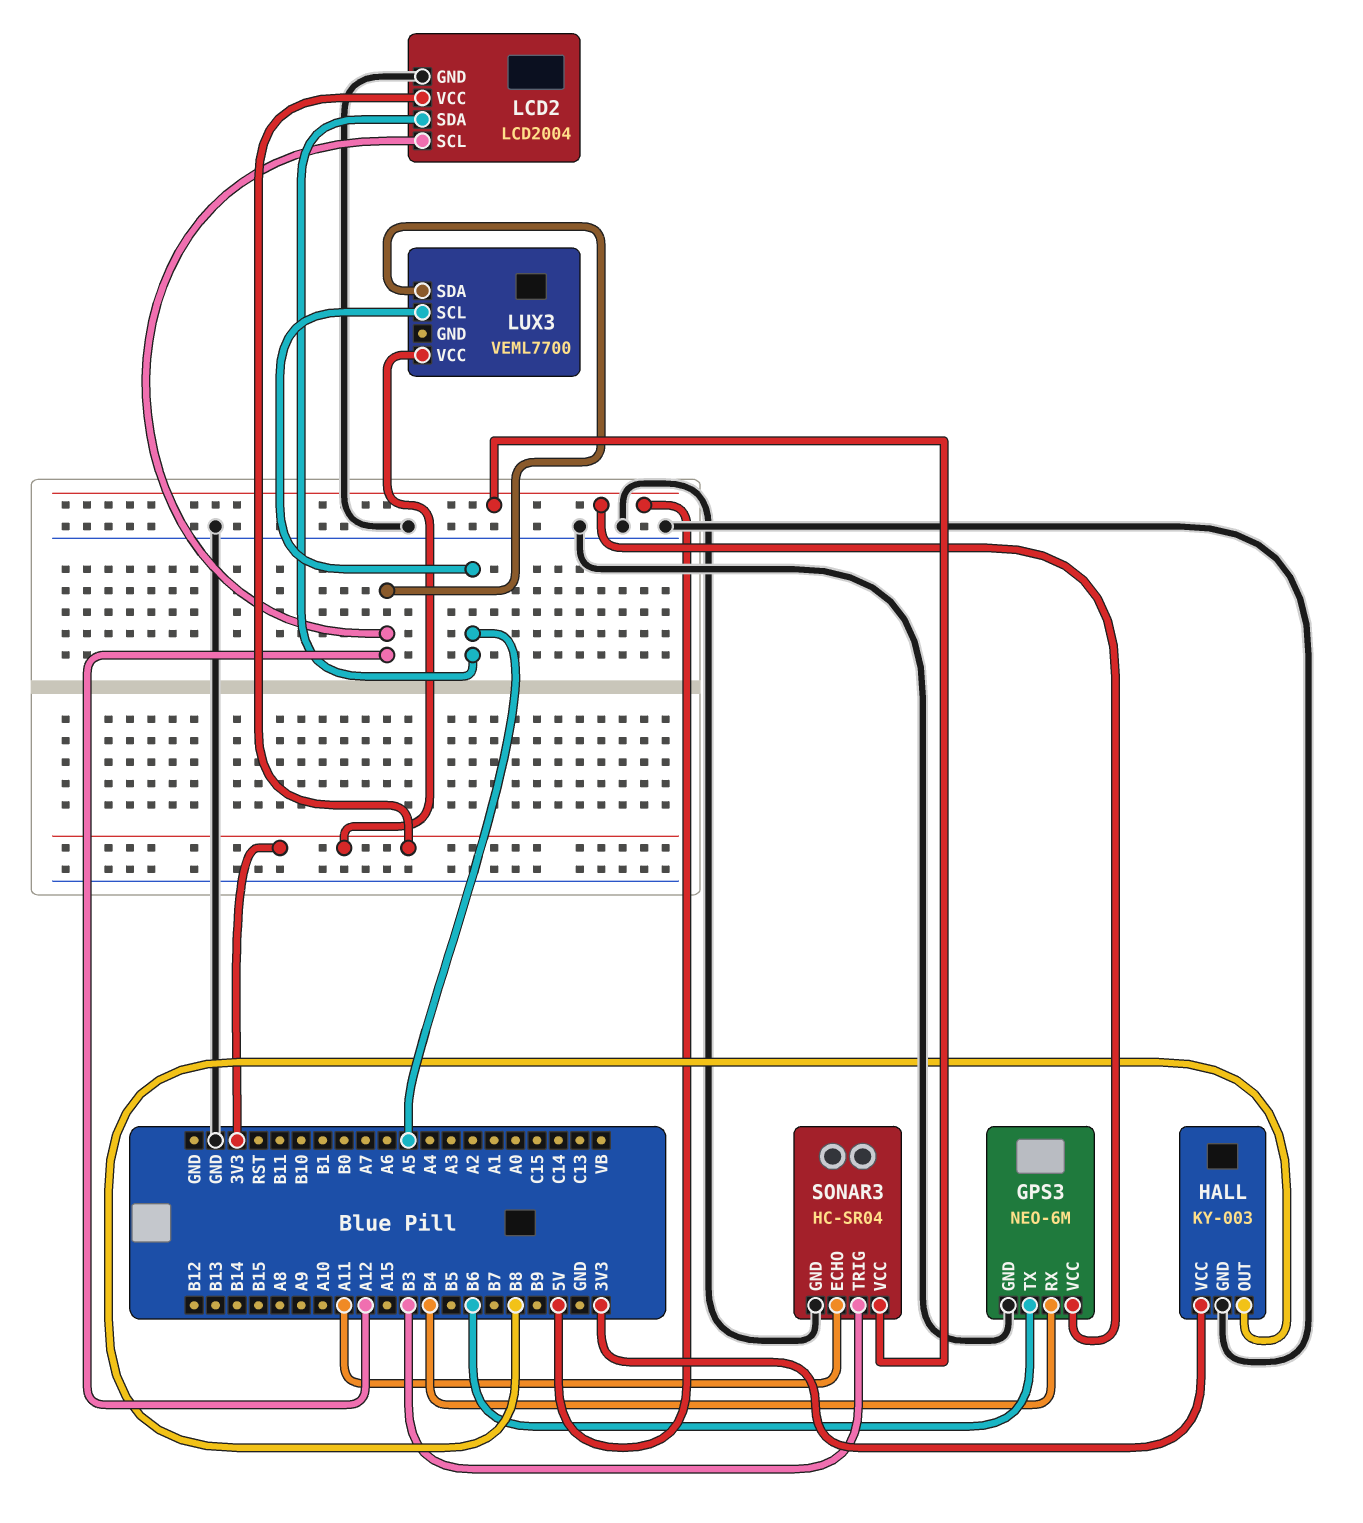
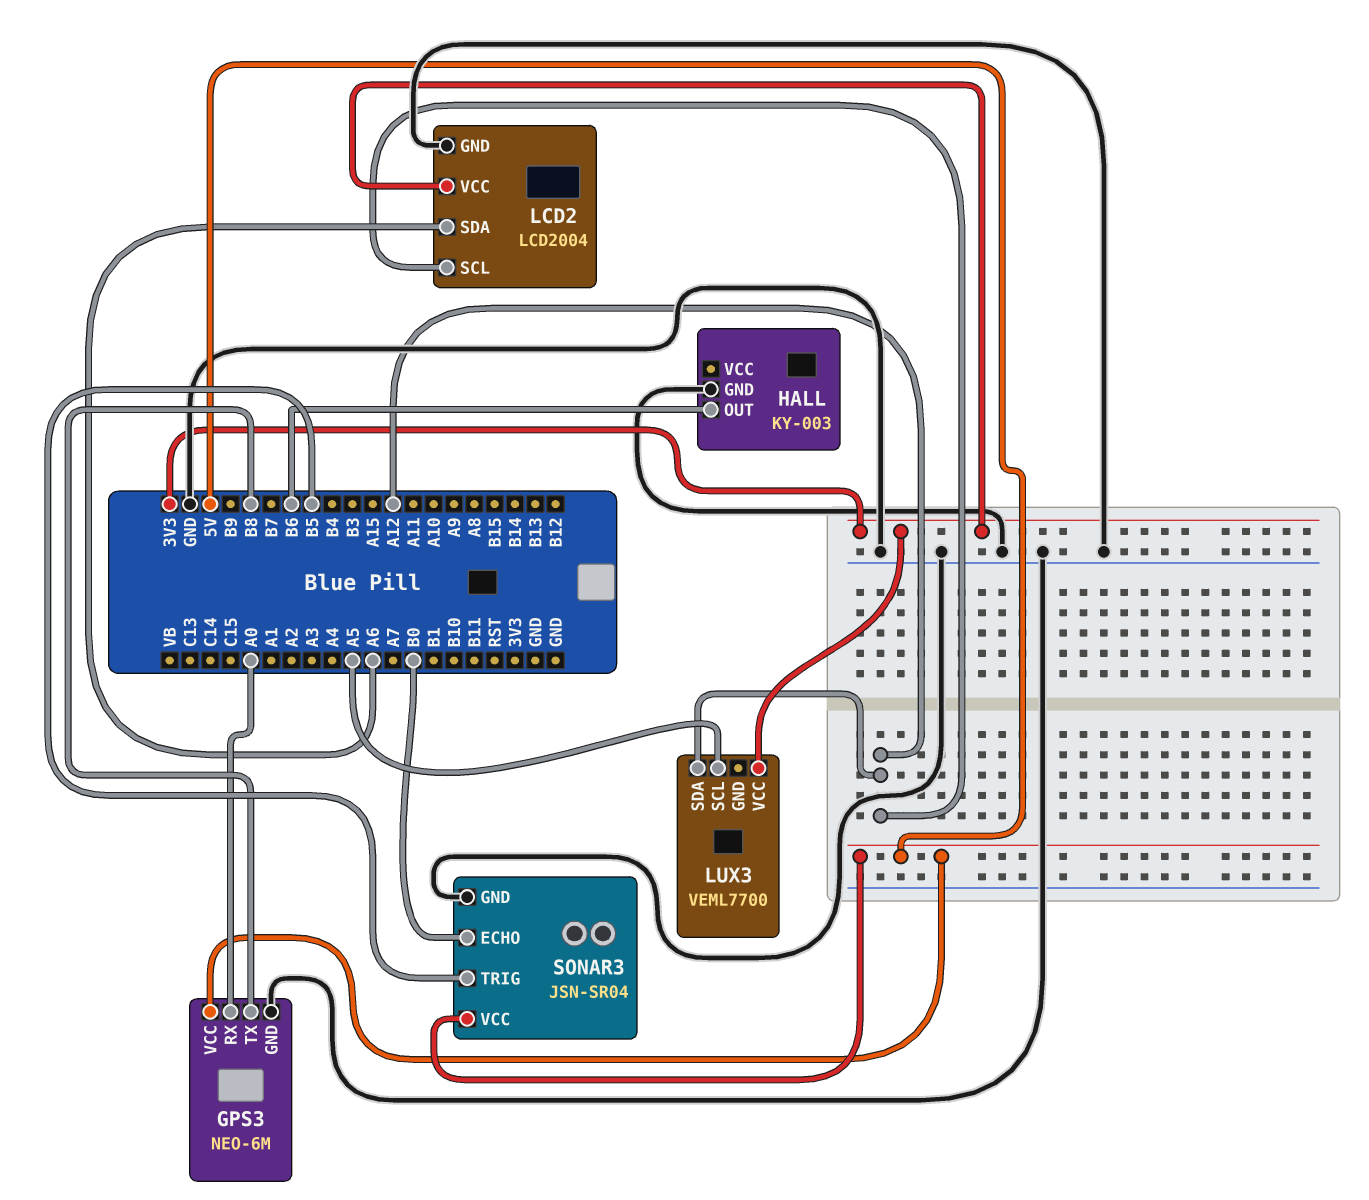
GPS3 pin RX: B4 -> A0
GPS3 pin TX: B6 -> B8
HALL pin OUT: B8 -> B6
HALL pin VCC: 3V3 -> none
LCD2 pin SDA: A5 -> A6
SONAR3: HC-SR04 -> JSN-SR04
SONAR3 pin ECHO: A11 -> B0
SONAR3 pin TRIG: B3 -> B5

